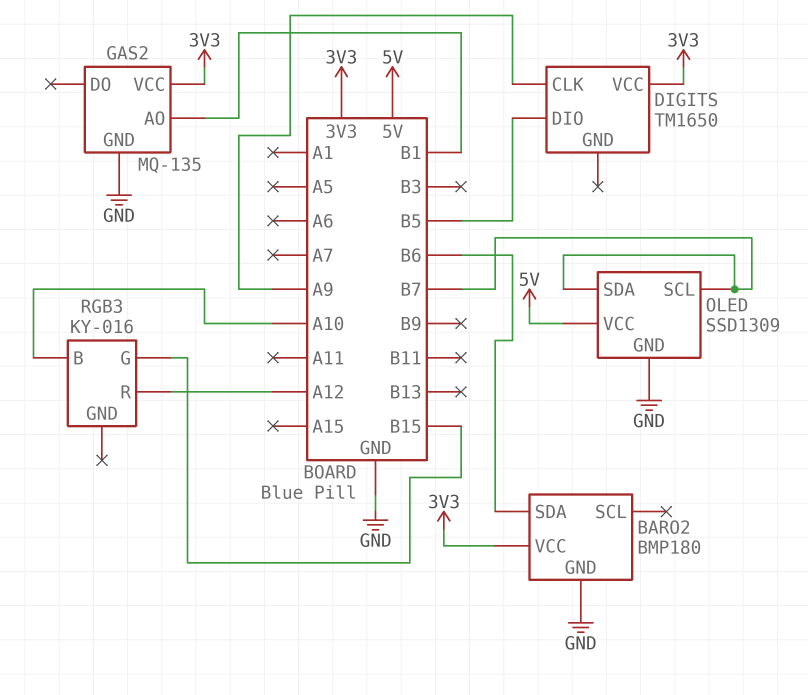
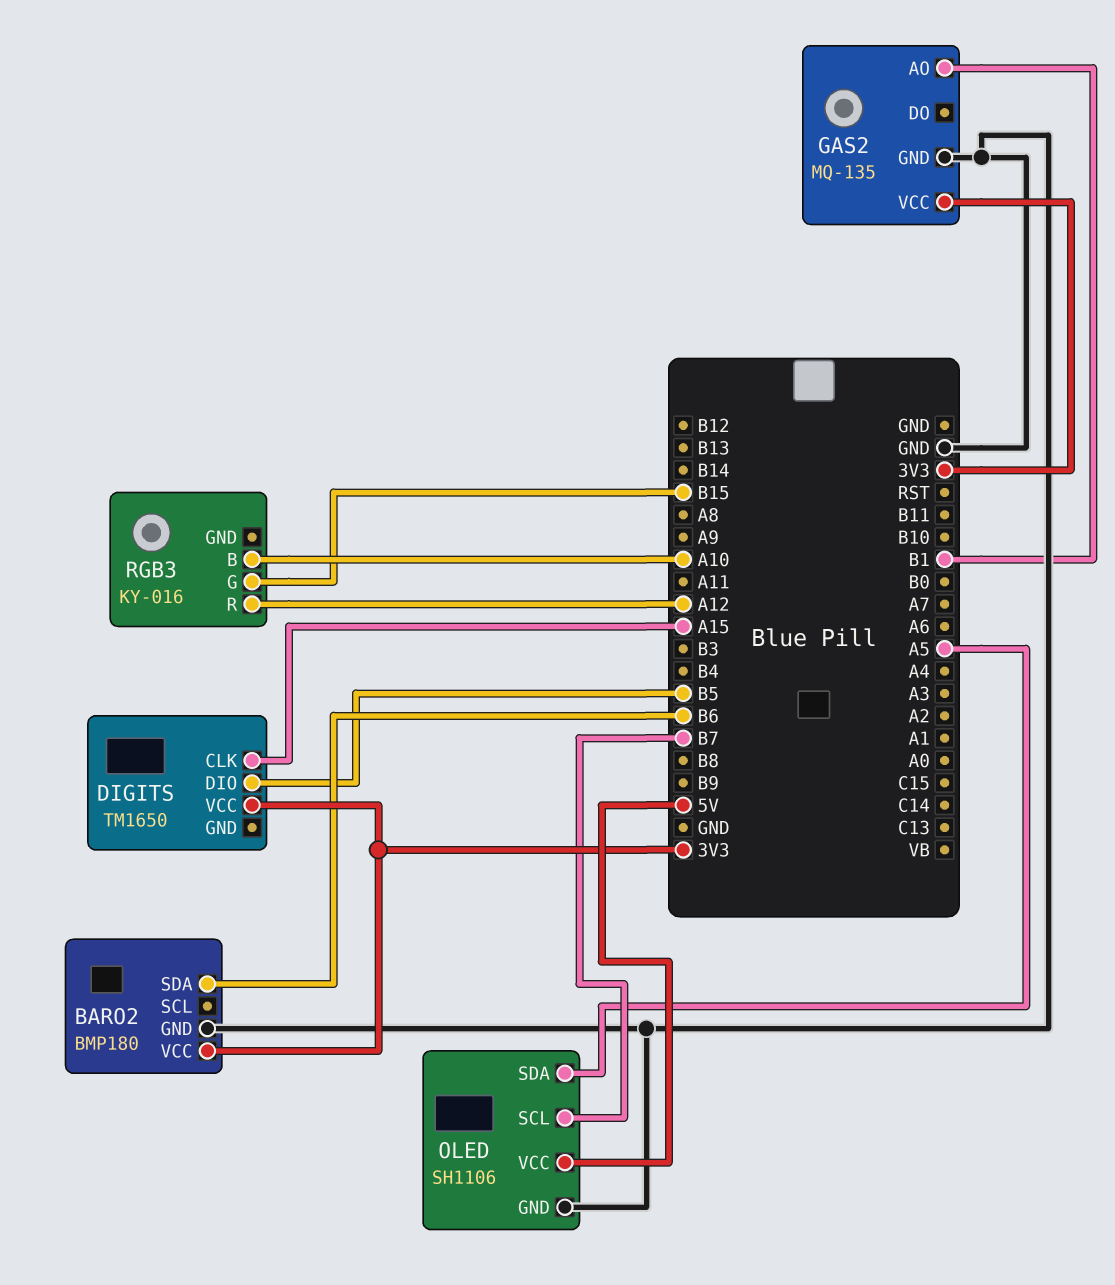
DIGITS pin CLK: A9 -> A15
OLED: SSD1309 -> SH1106
OLED pin SDA: B7 -> A5

